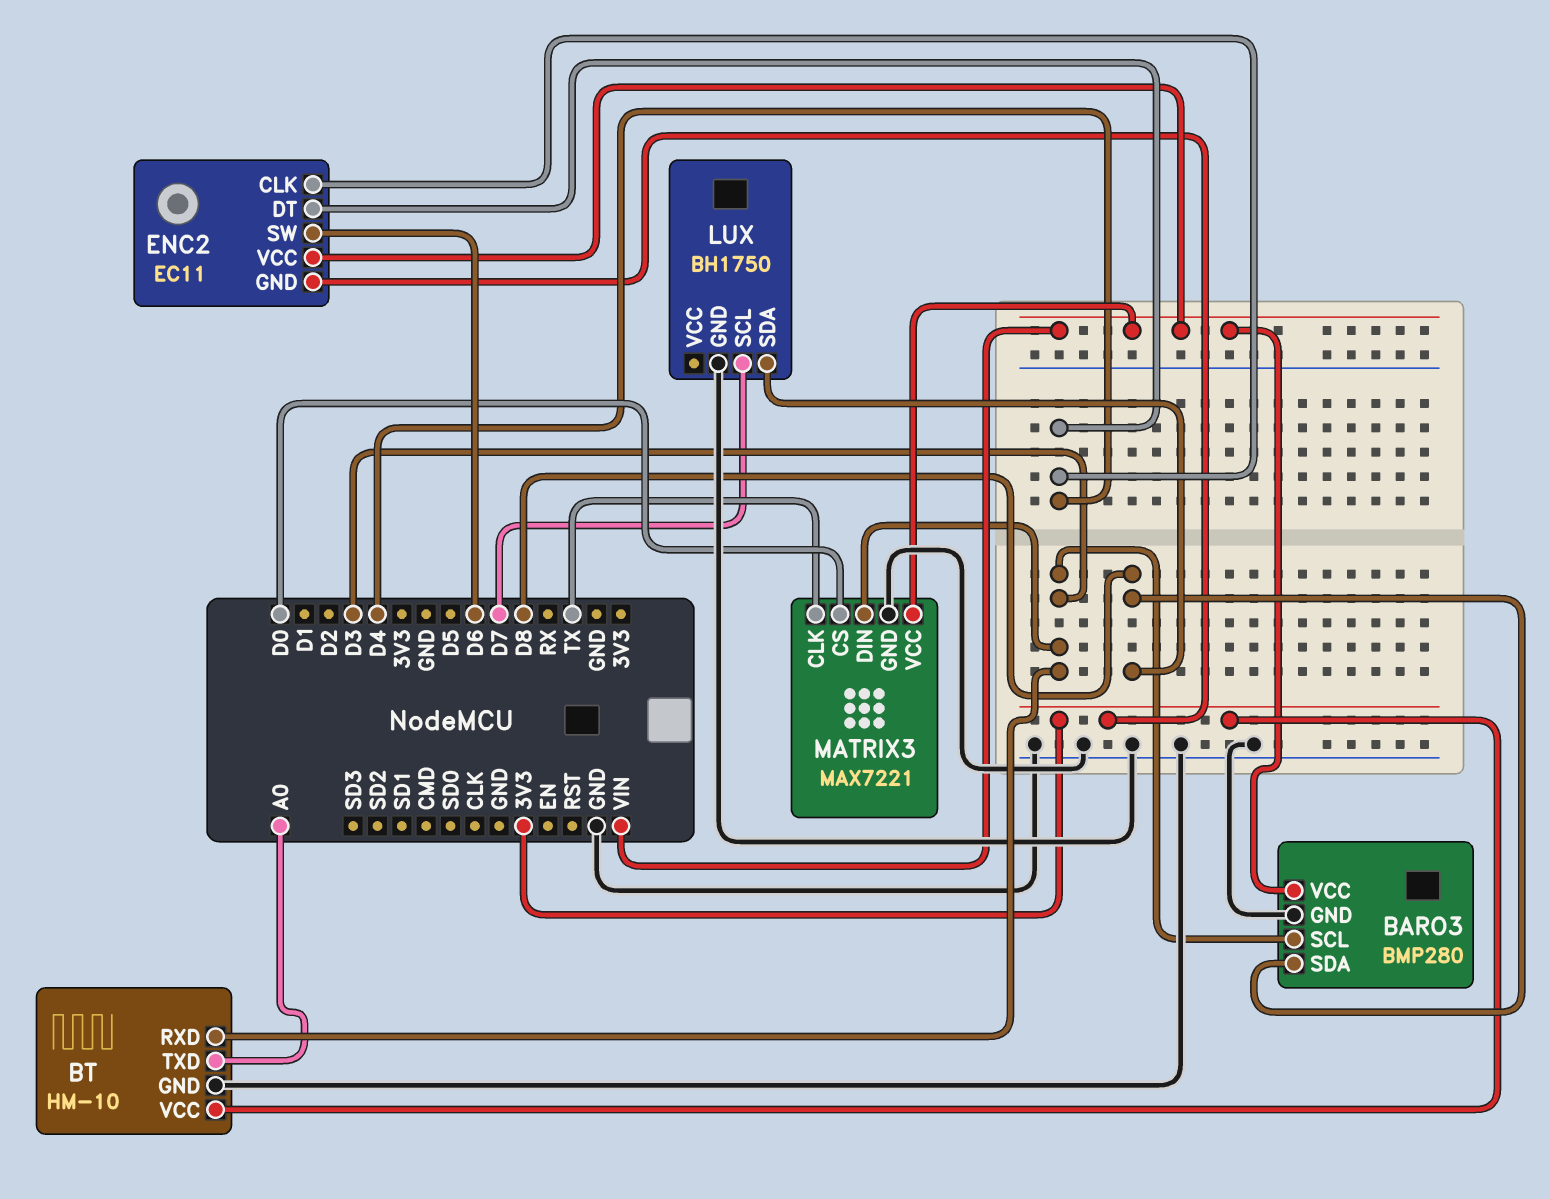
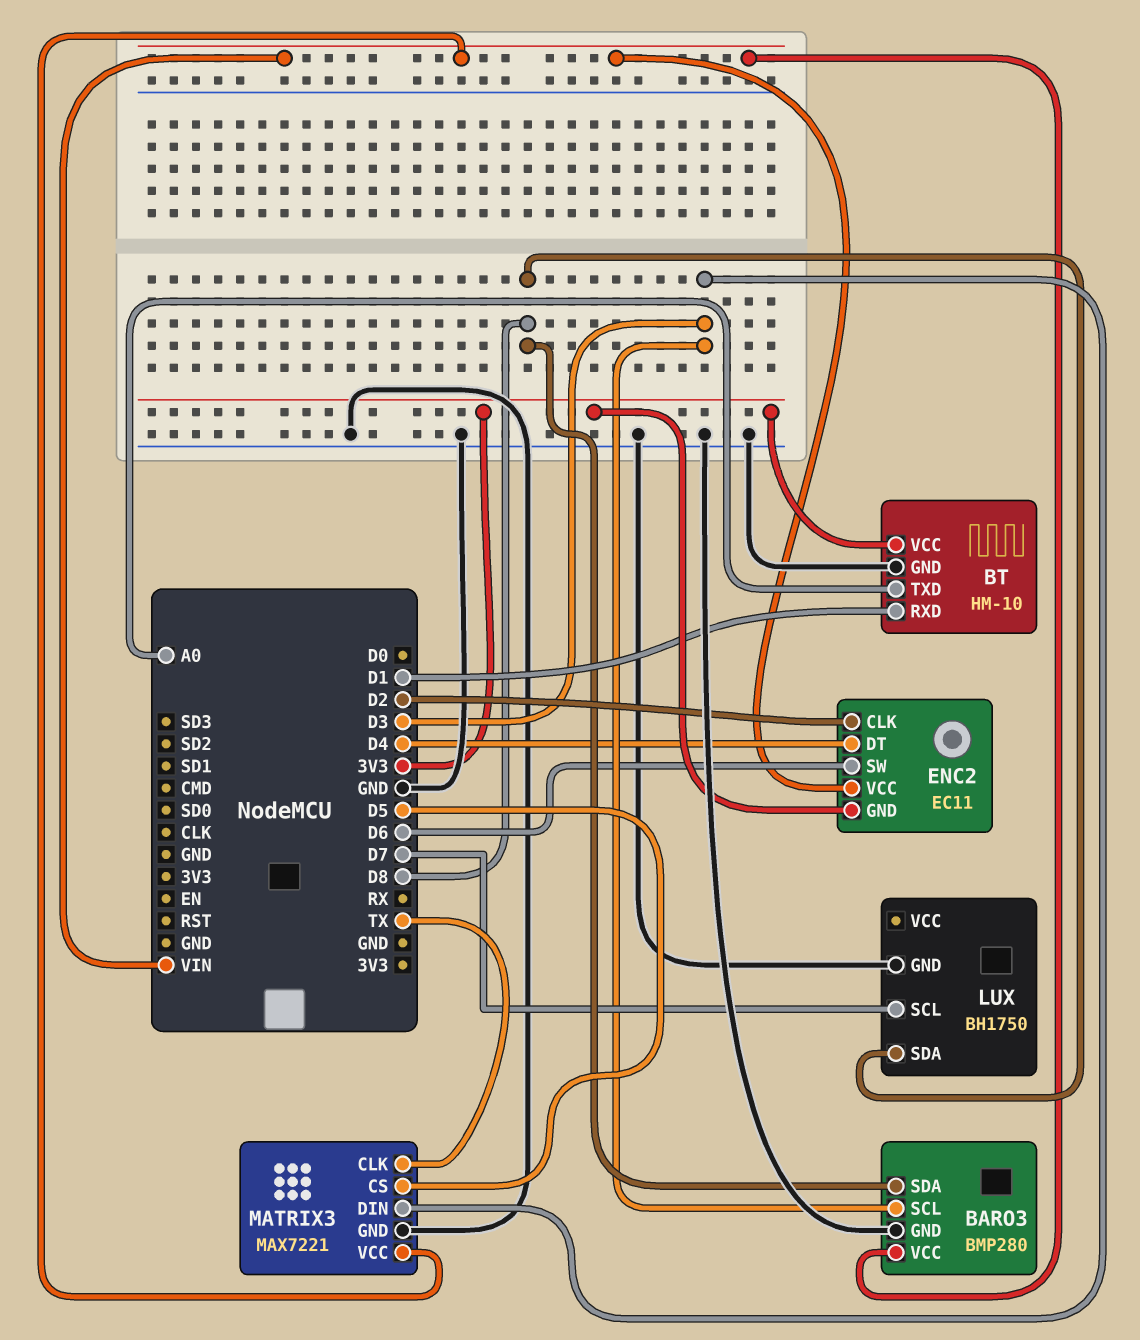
BT pin RXD: D3 -> D1
ENC2 pin CLK: D4 -> D2
MATRIX3 pin CS: D0 -> D5

